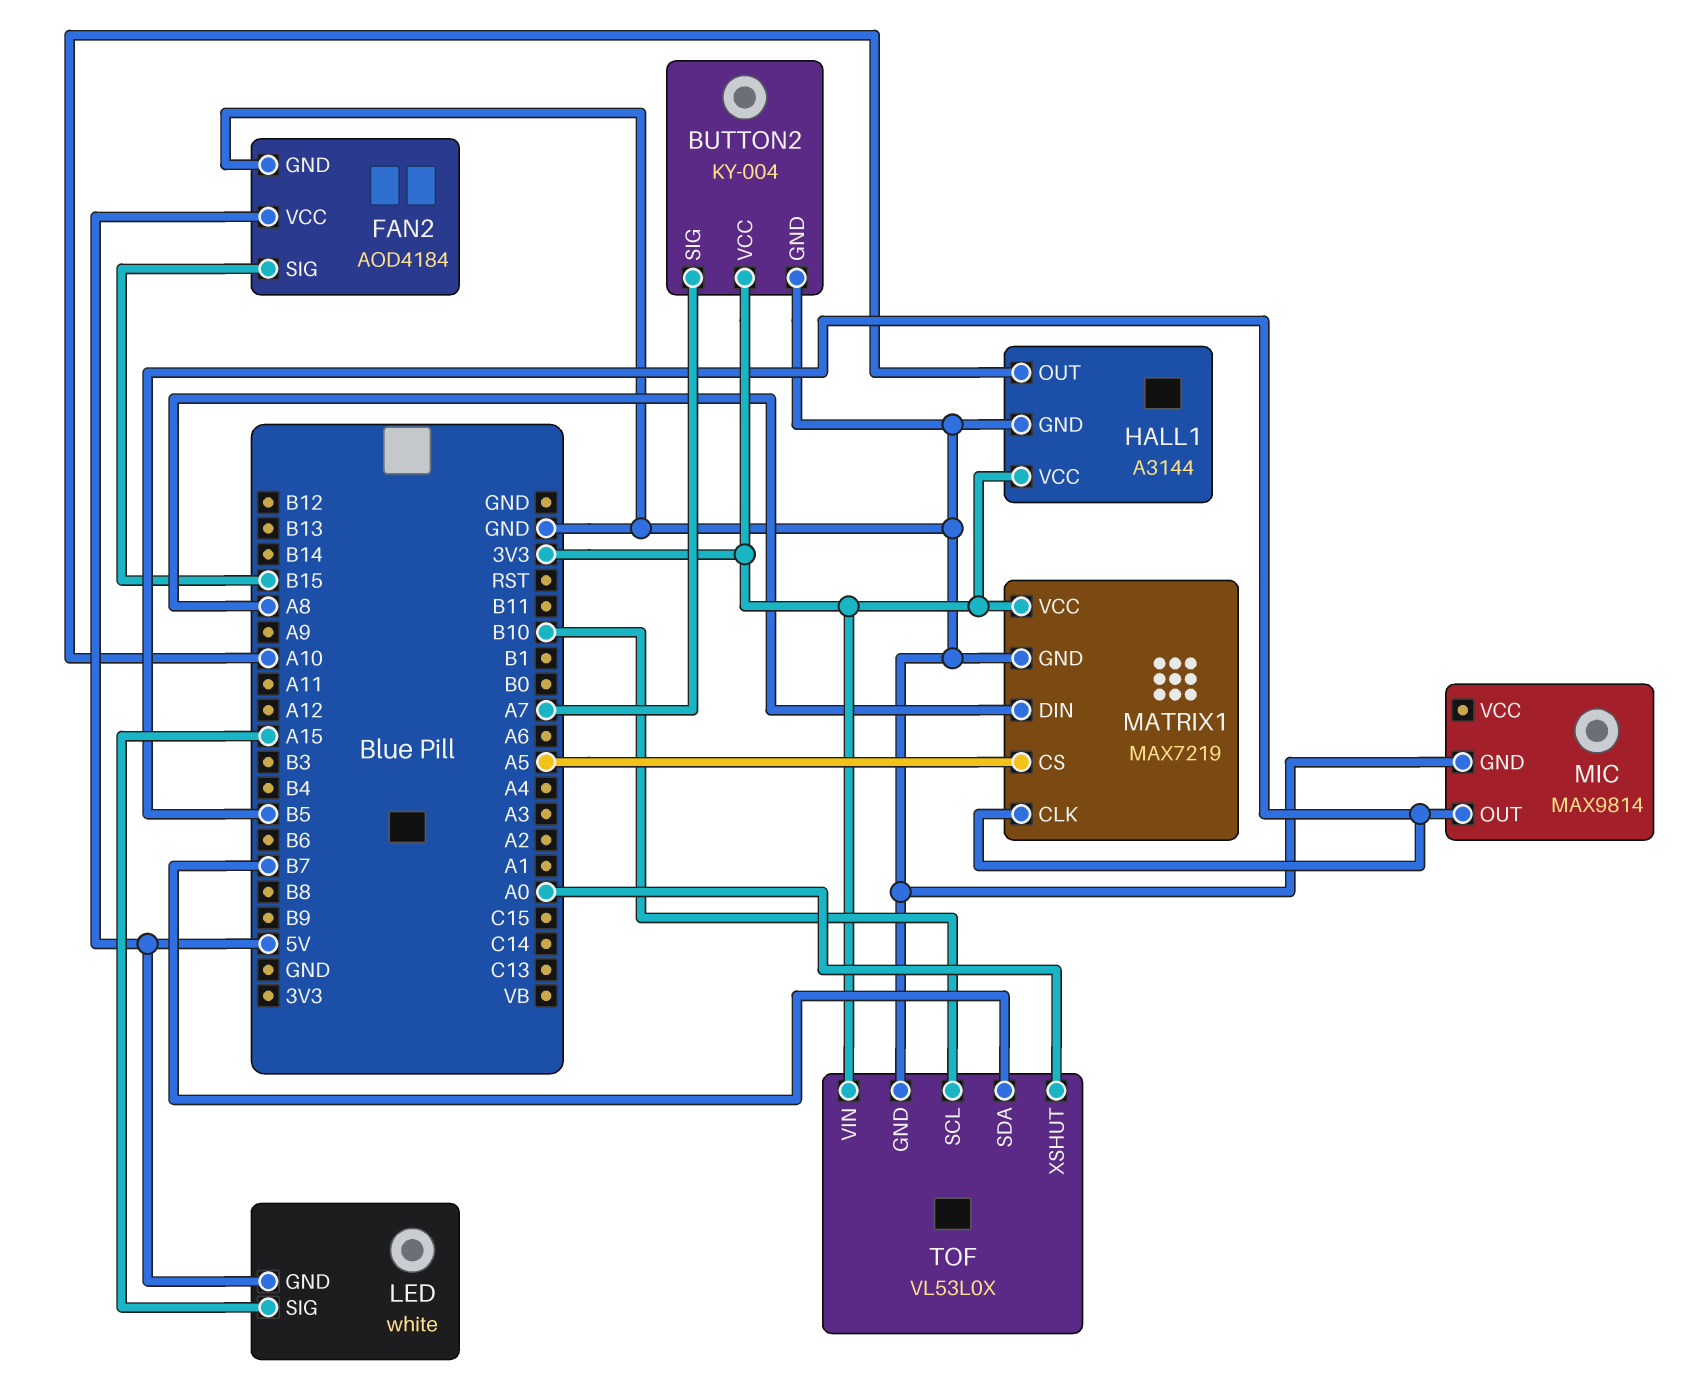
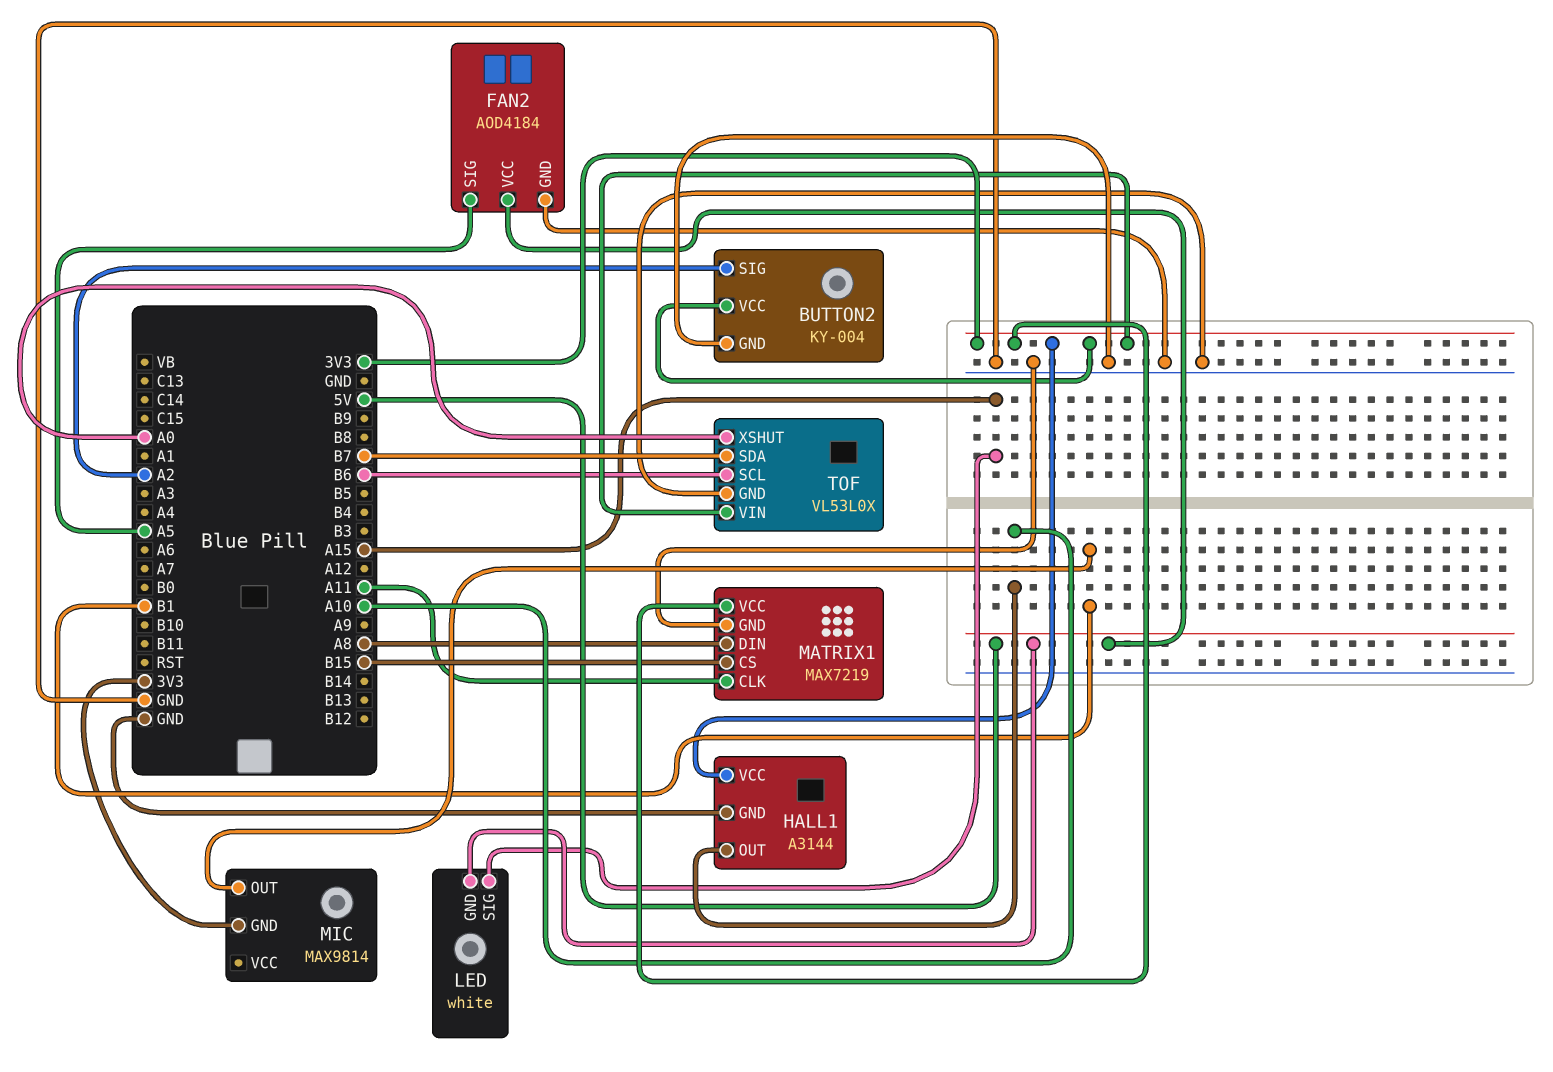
BUTTON2 pin SIG: A7 -> A2
FAN2 pin SIG: B15 -> A5
MATRIX1 pin CLK: B5 -> A11
MATRIX1 pin CS: A5 -> B15
MIC pin GND: GND -> 3V3
MIC pin OUT: B5 -> B1
TOF pin SCL: B10 -> B6

